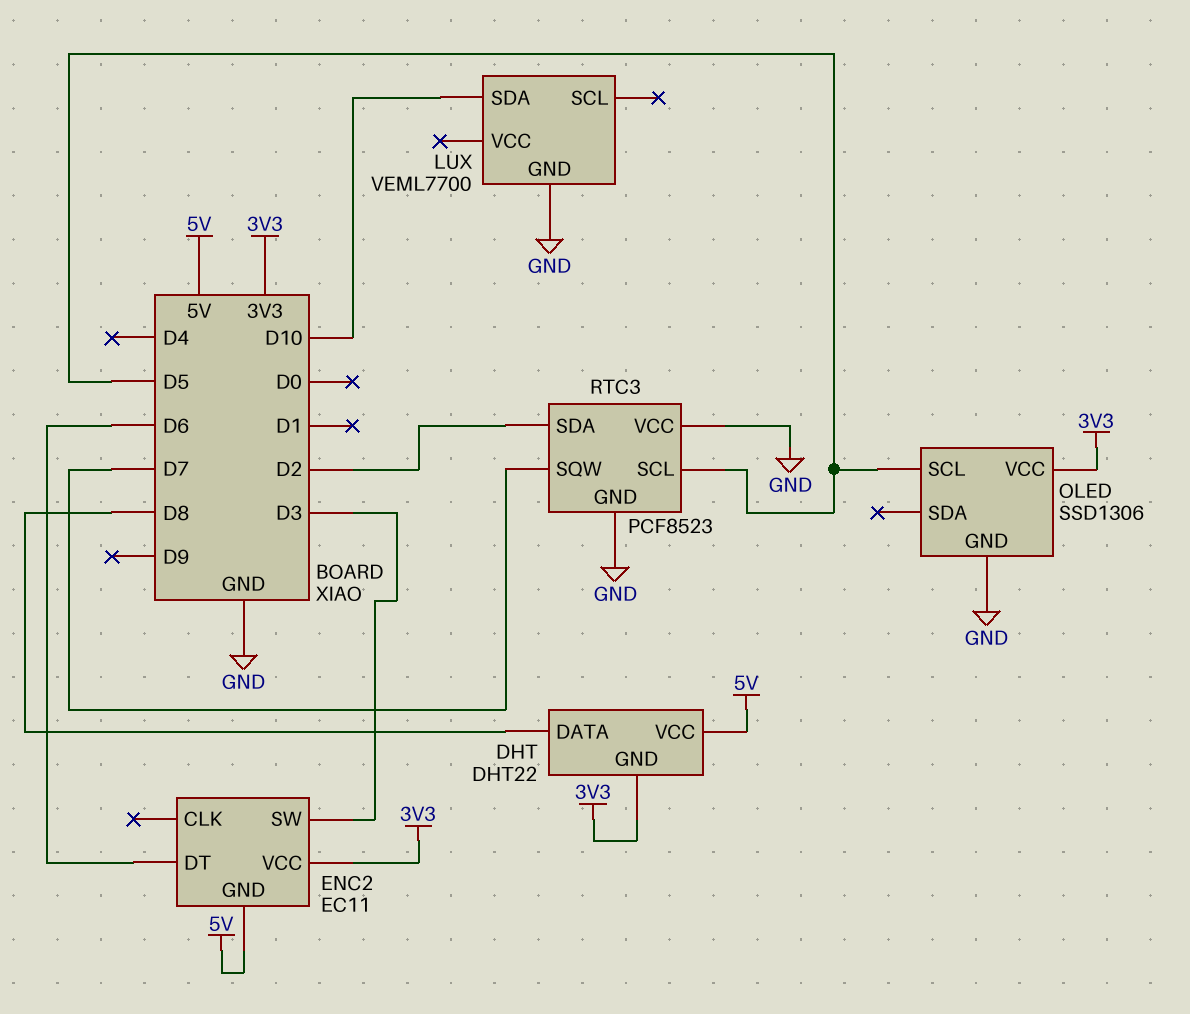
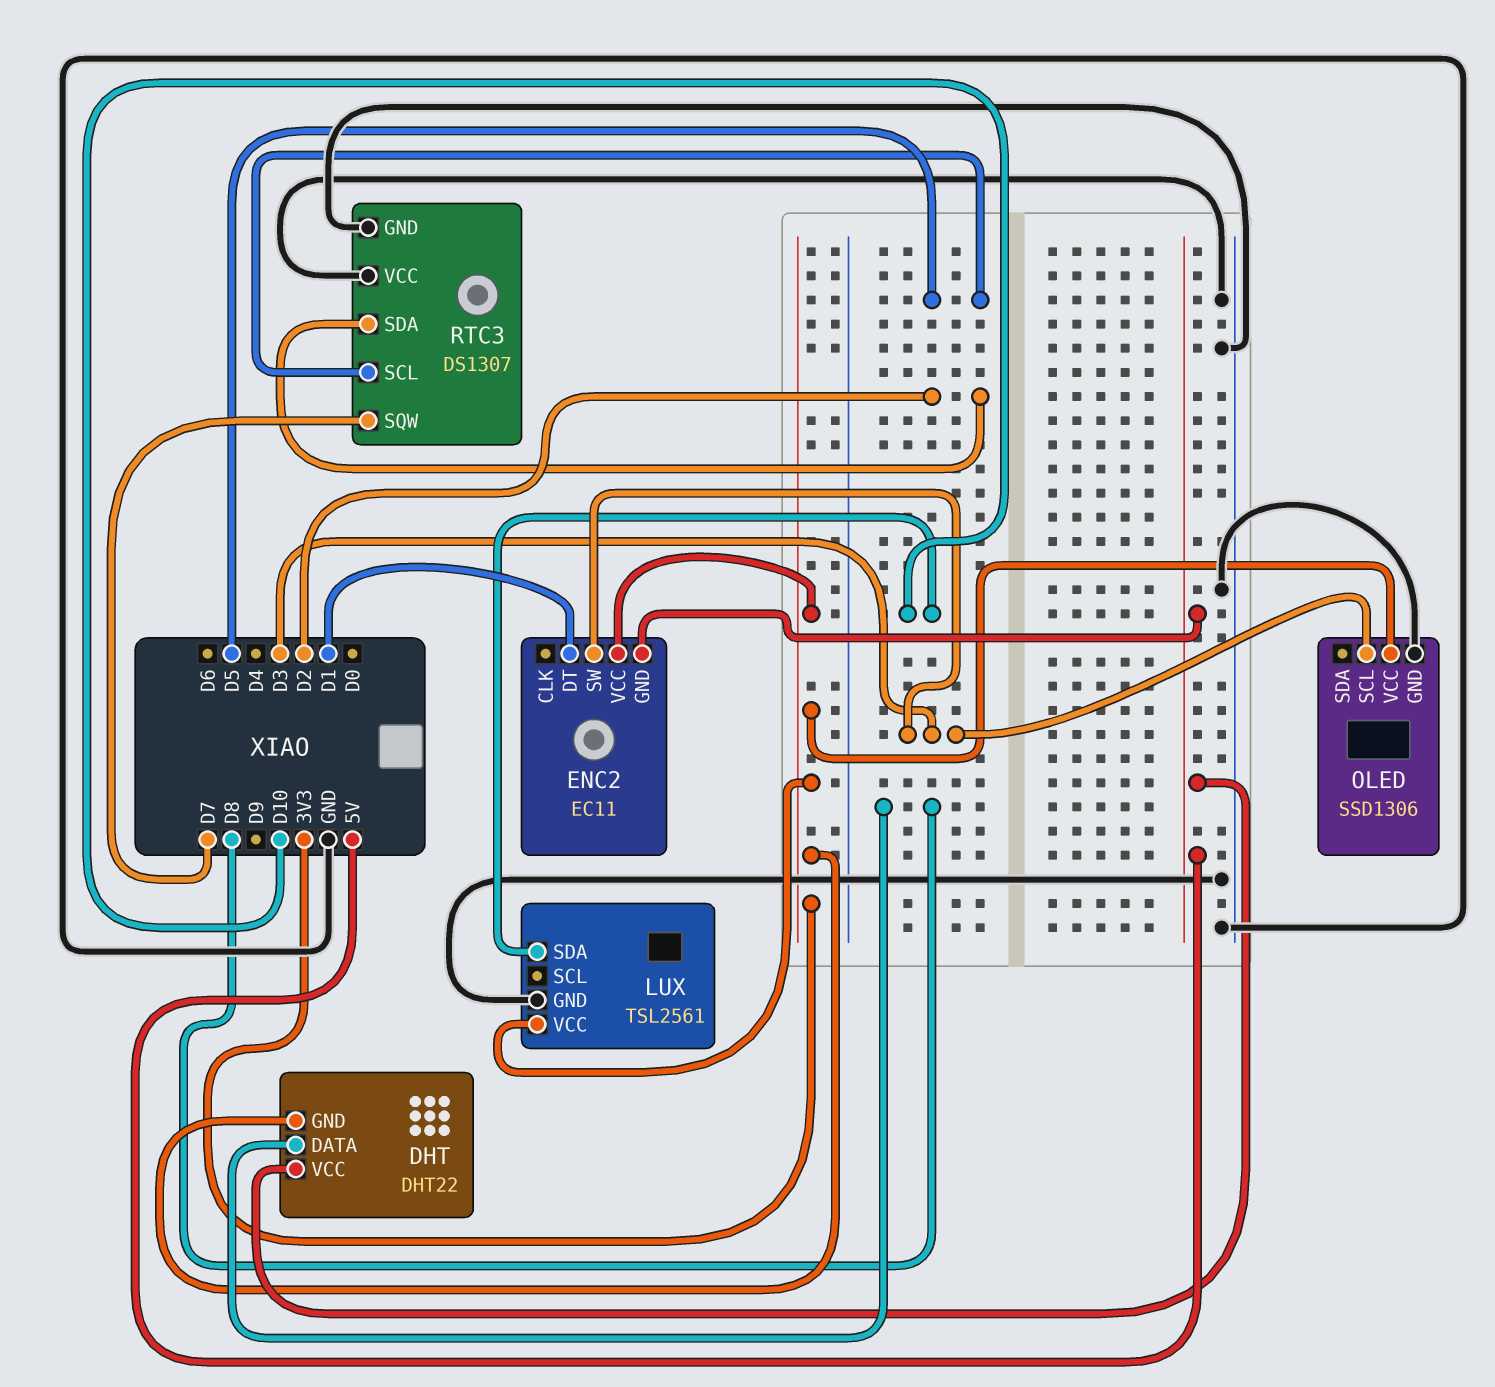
ENC2 pin DT: D6 -> D1
LUX: VEML7700 -> TSL2561
LUX pin VCC: none -> 3V3
OLED pin SCL: D5 -> D3
RTC3: PCF8523 -> DS1307

